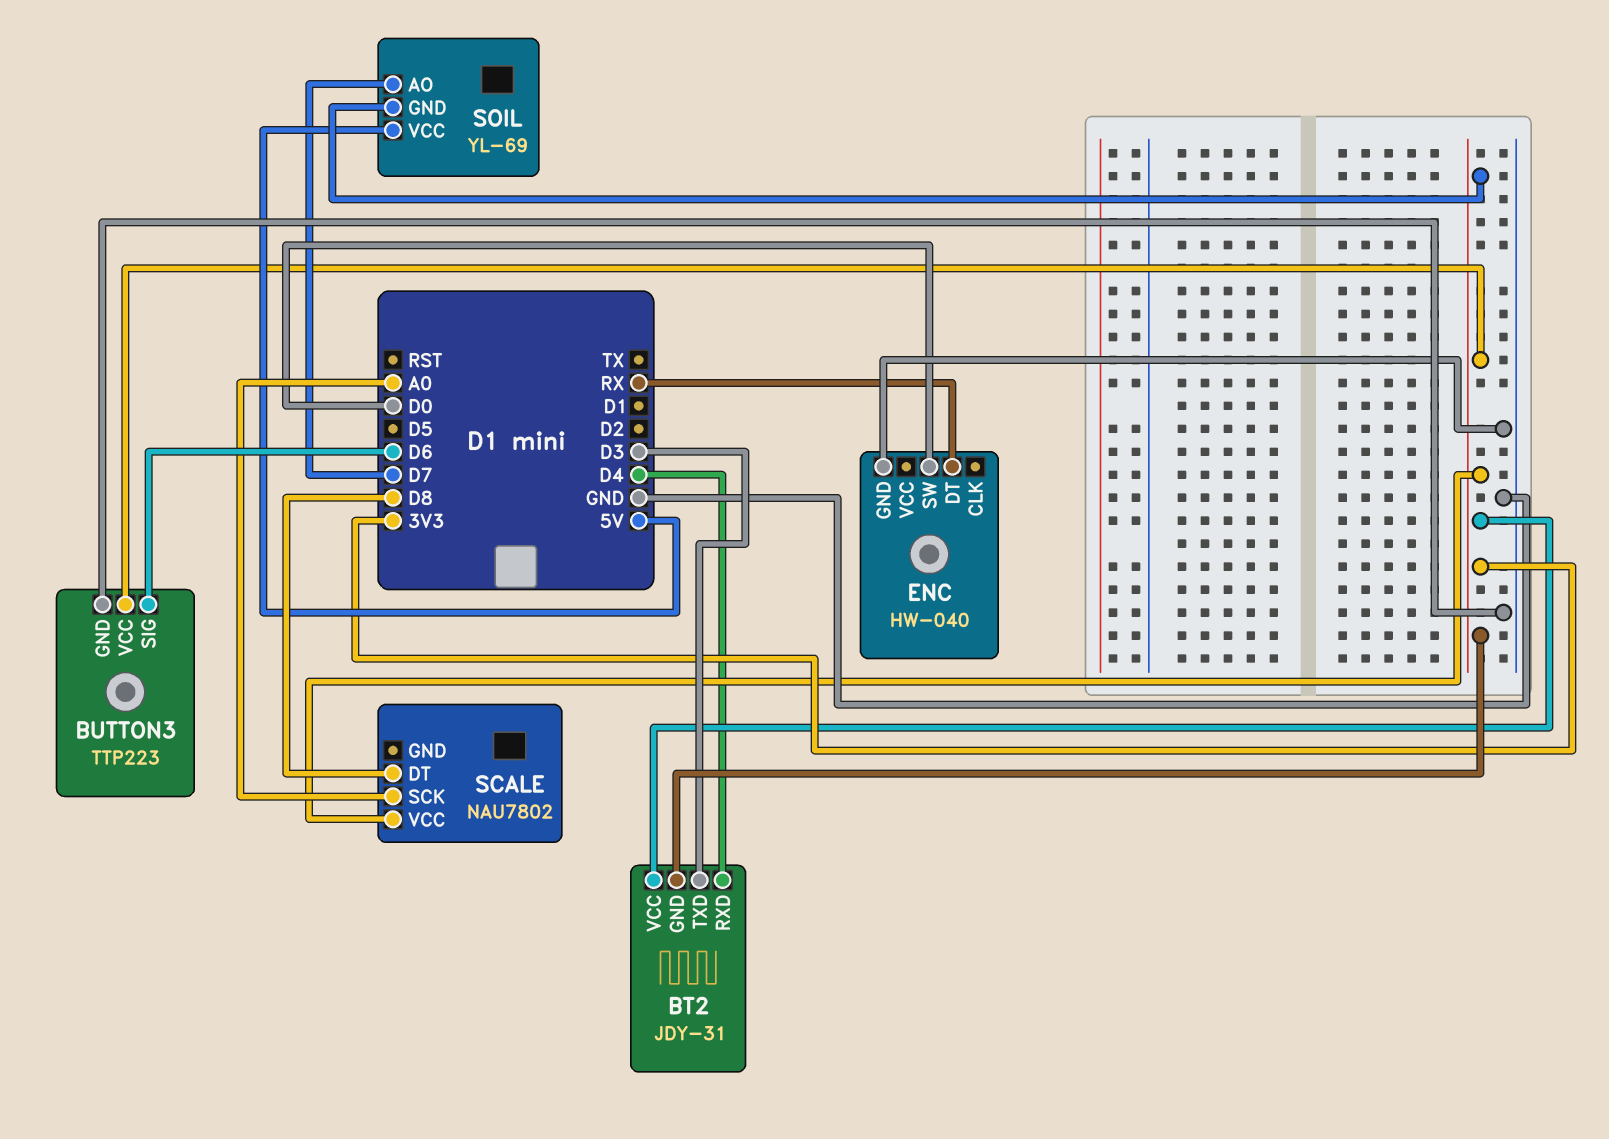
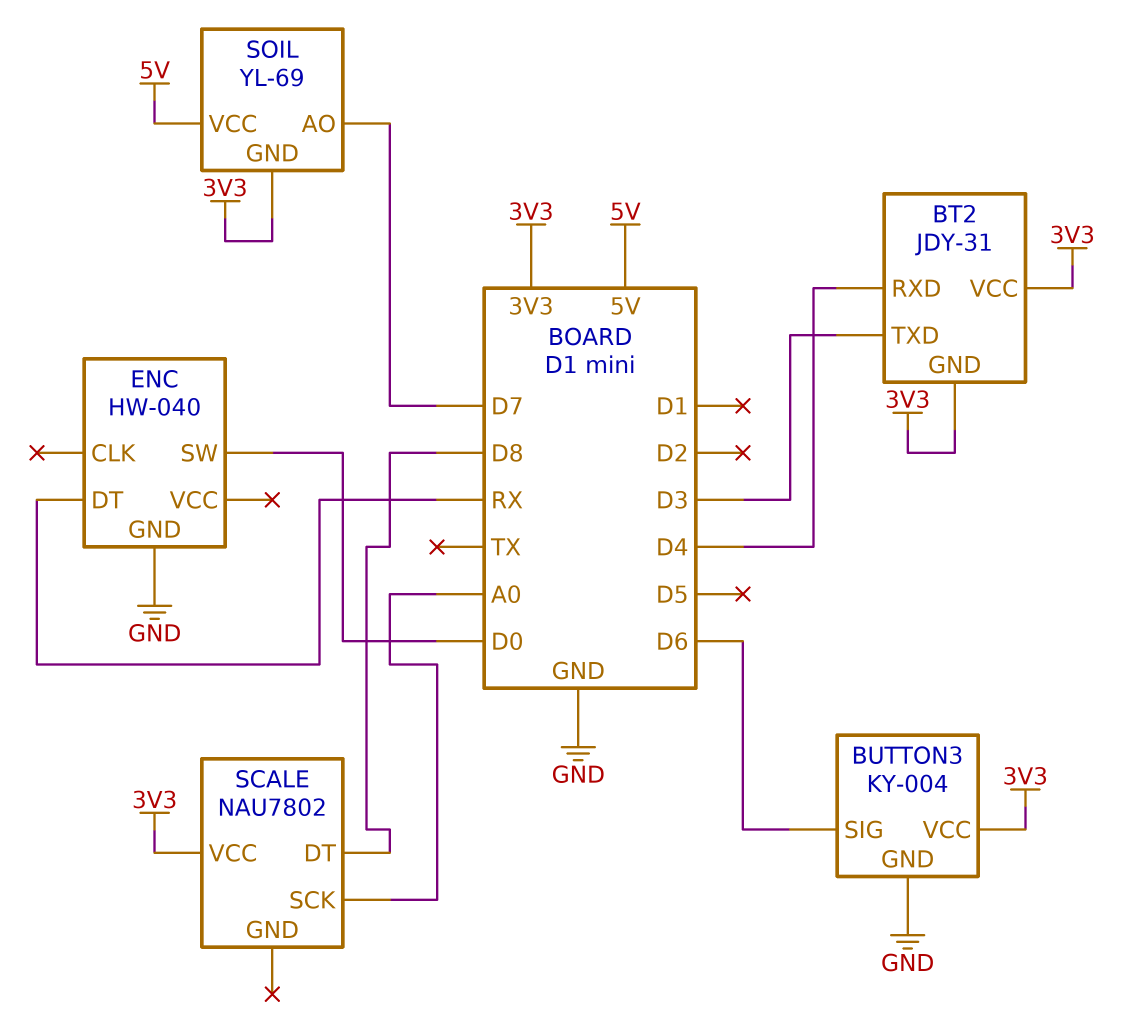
BUTTON3: TTP223 -> KY-004

